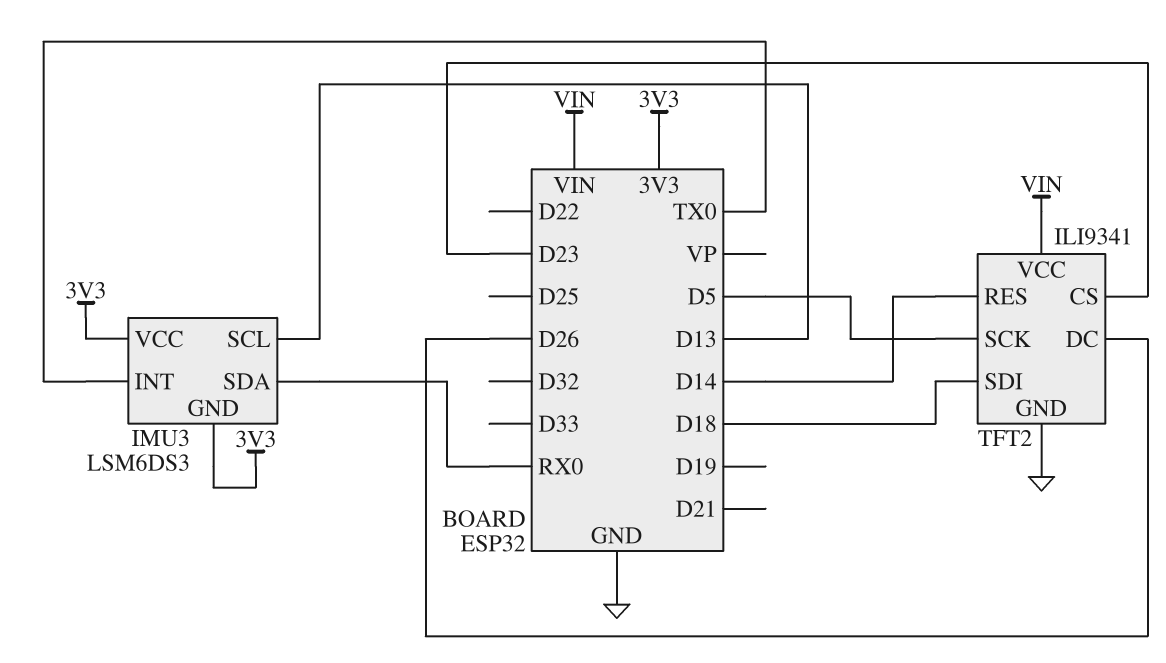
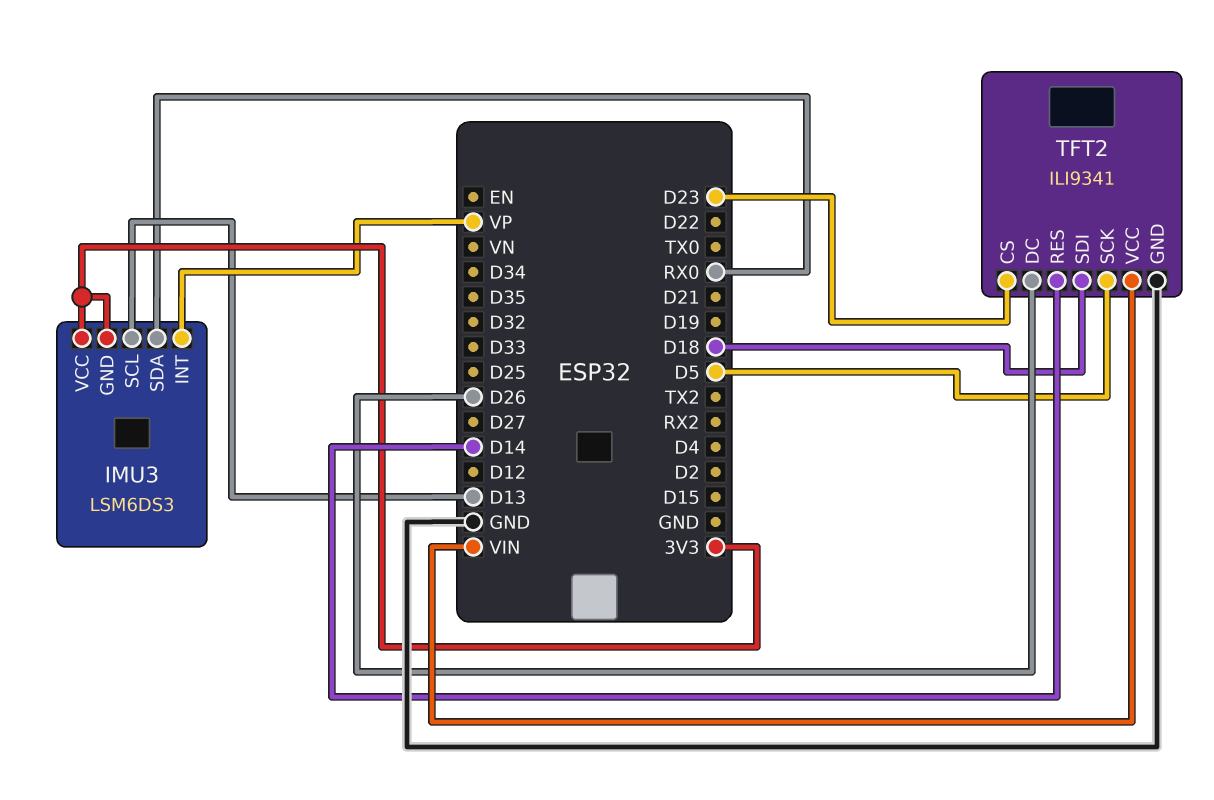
IMU3 pin INT: TX0 -> VP

